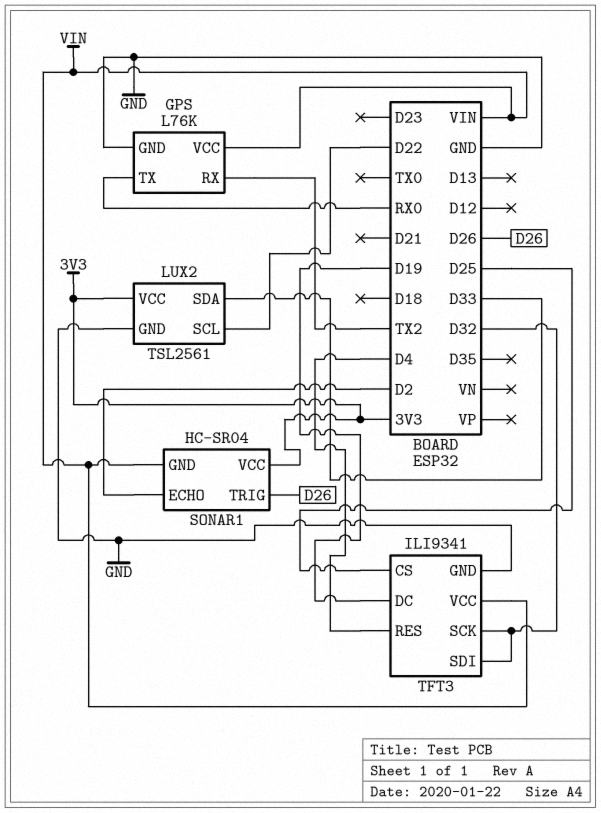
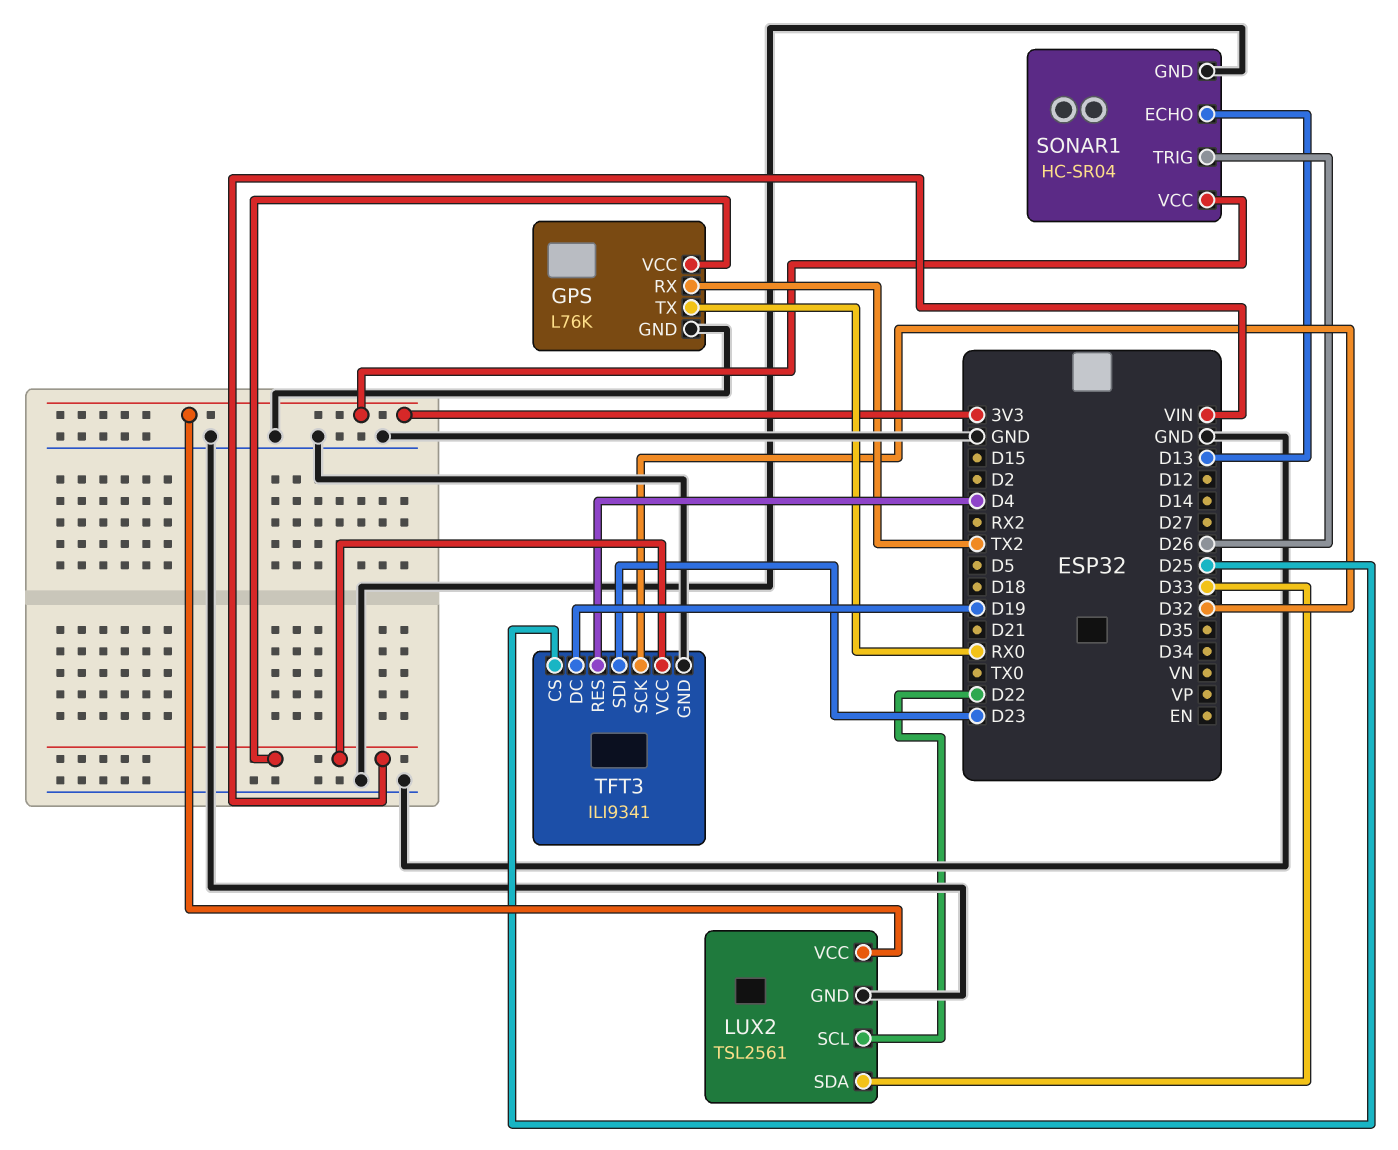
SONAR1 pin ECHO: D2 -> D13
SONAR1 pin GND: VIN -> GND
TFT3 pin SDI: D32 -> D23

